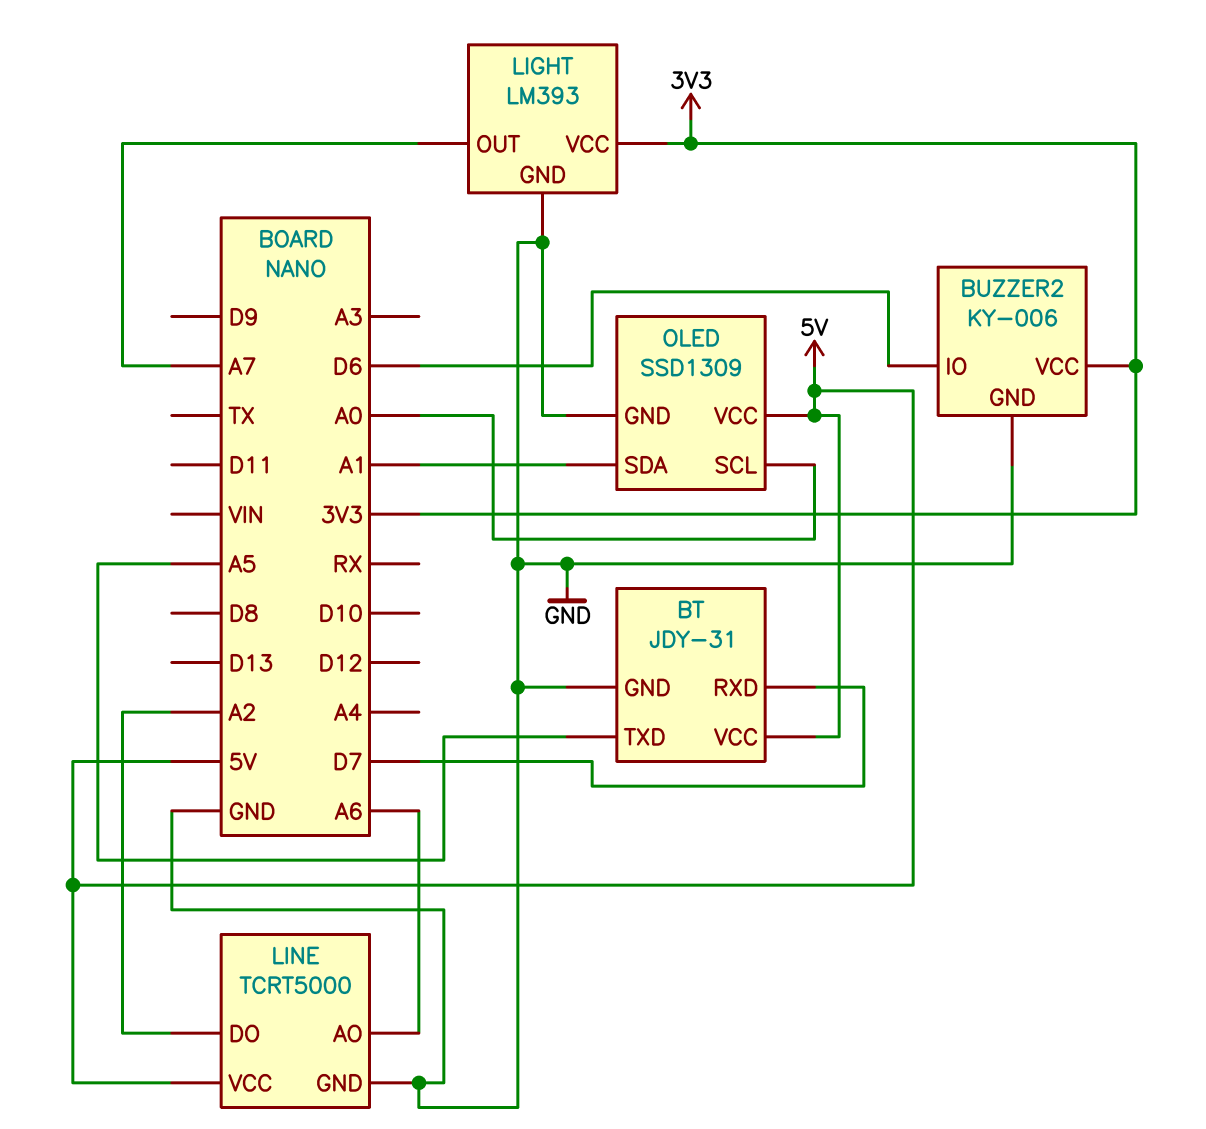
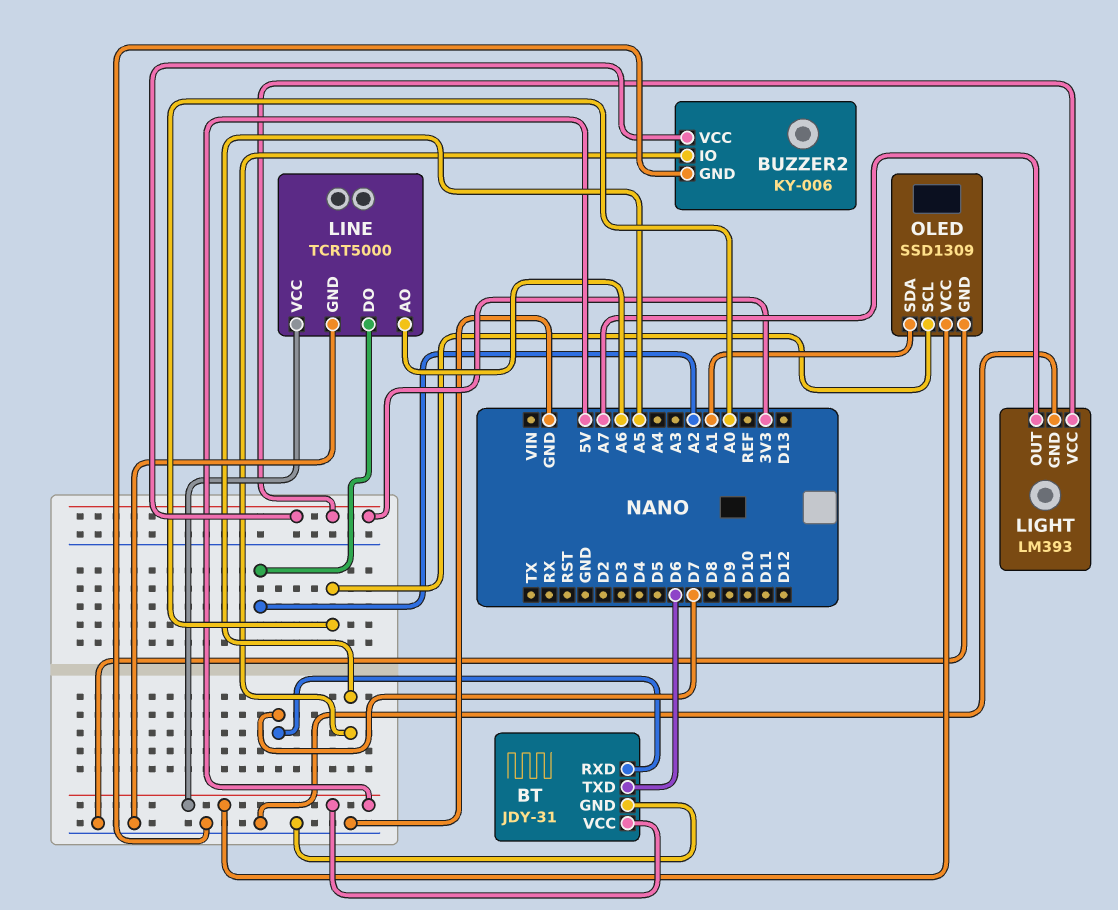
BT pin TXD: A5 -> D6
BUZZER2 pin IO: D6 -> A5

